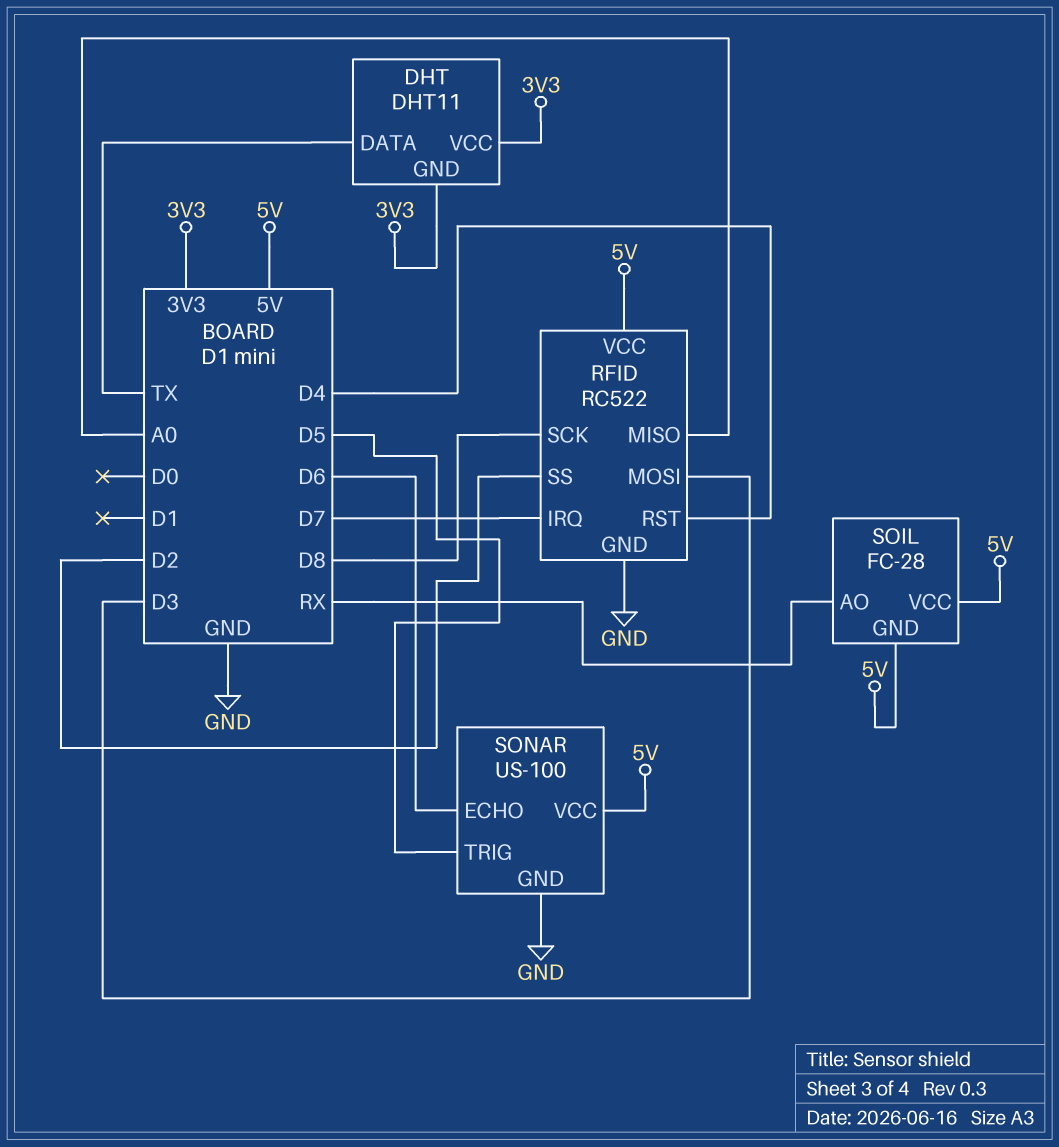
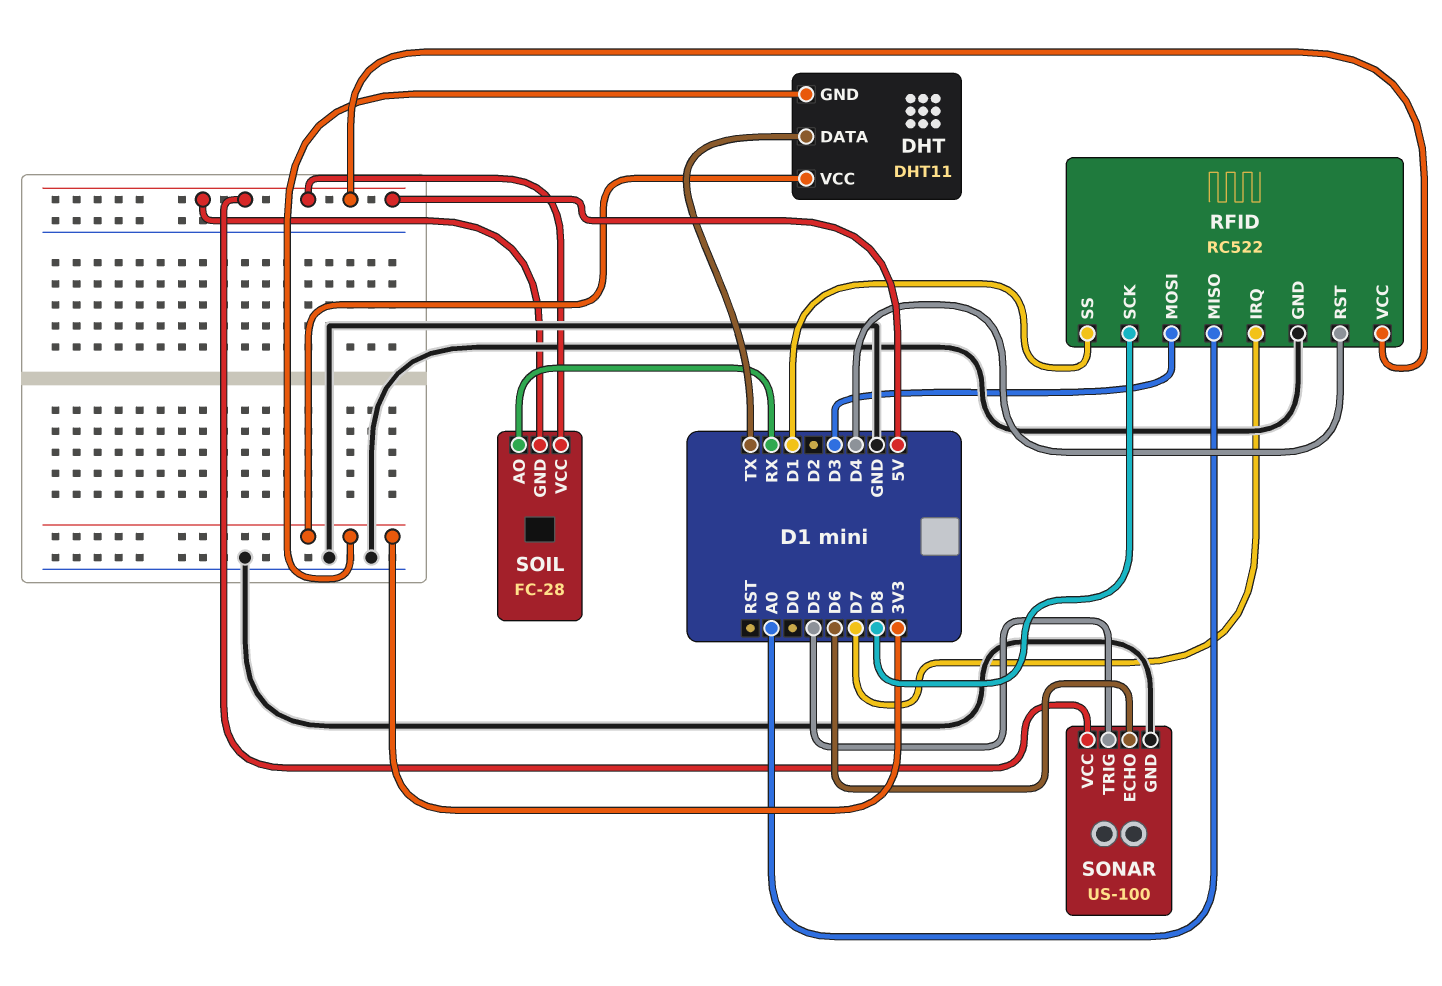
RFID pin SS: D2 -> D1

